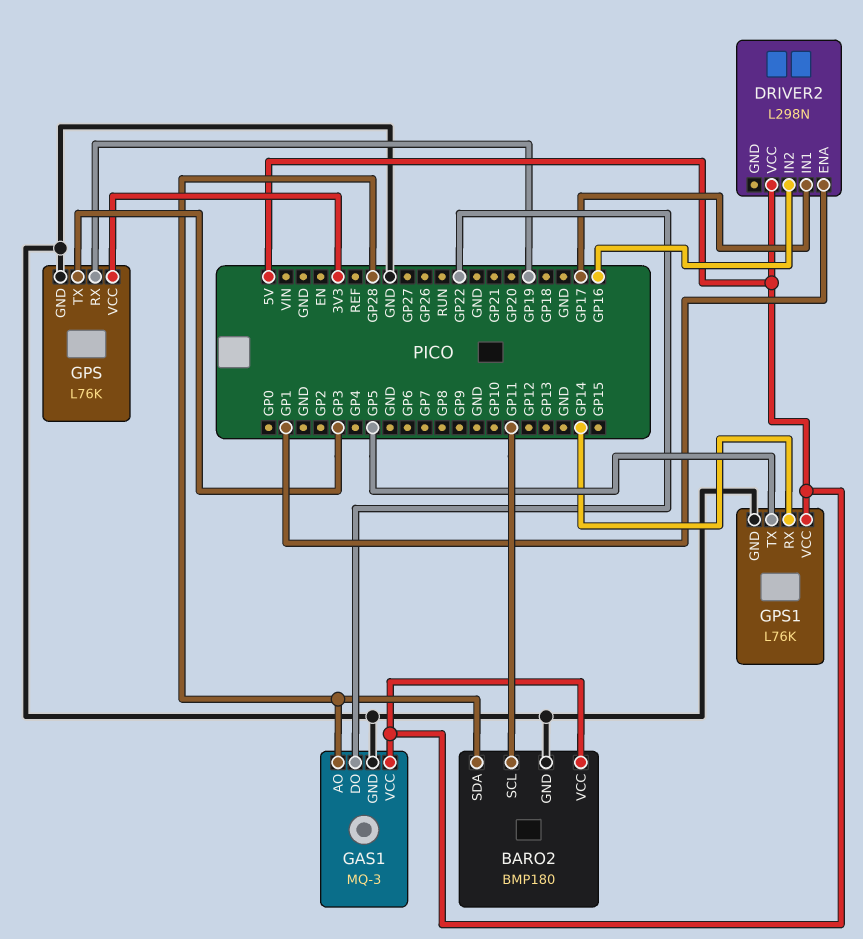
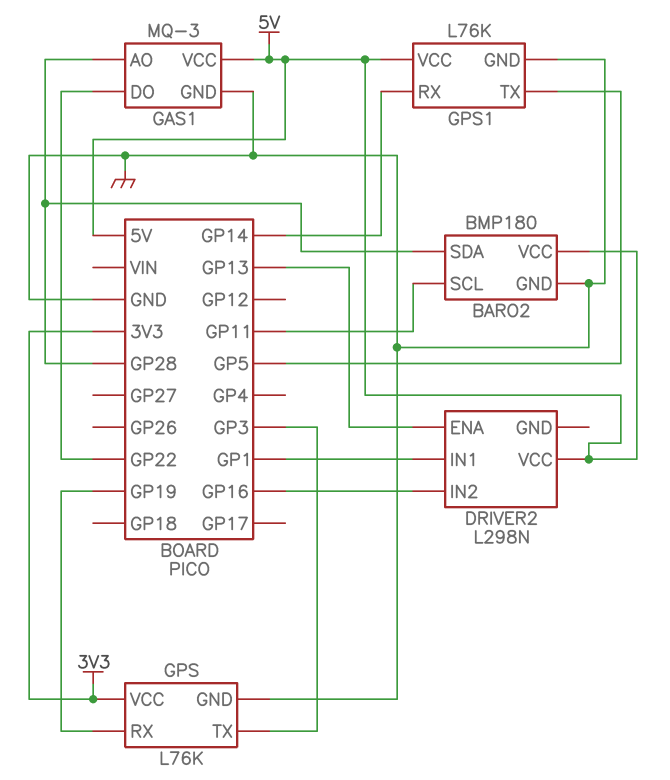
DRIVER2 pin ENA: GP1 -> GP13
DRIVER2 pin IN1: GP17 -> GP1

